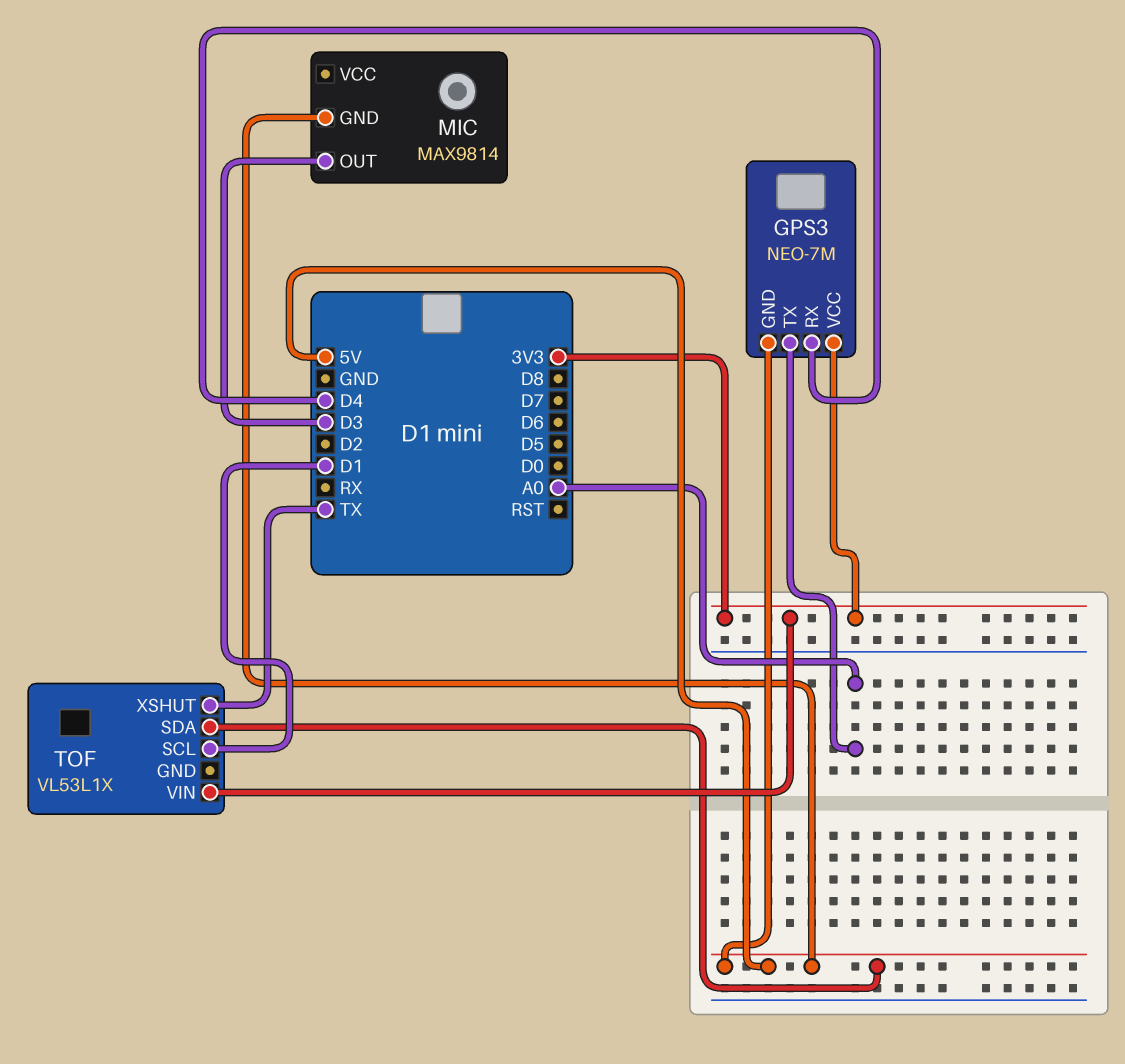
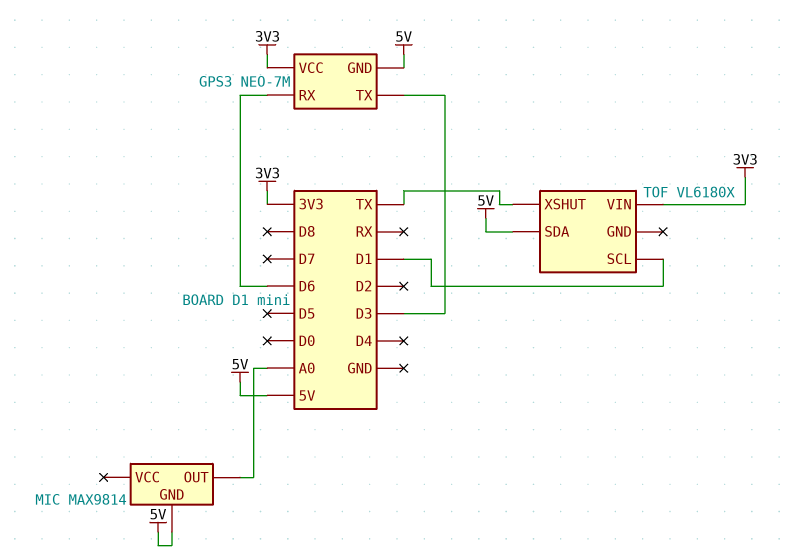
GPS3 pin RX: D4 -> D6
GPS3 pin TX: A0 -> D3
MIC pin OUT: D3 -> A0
TOF: VL53L1X -> VL6180X

